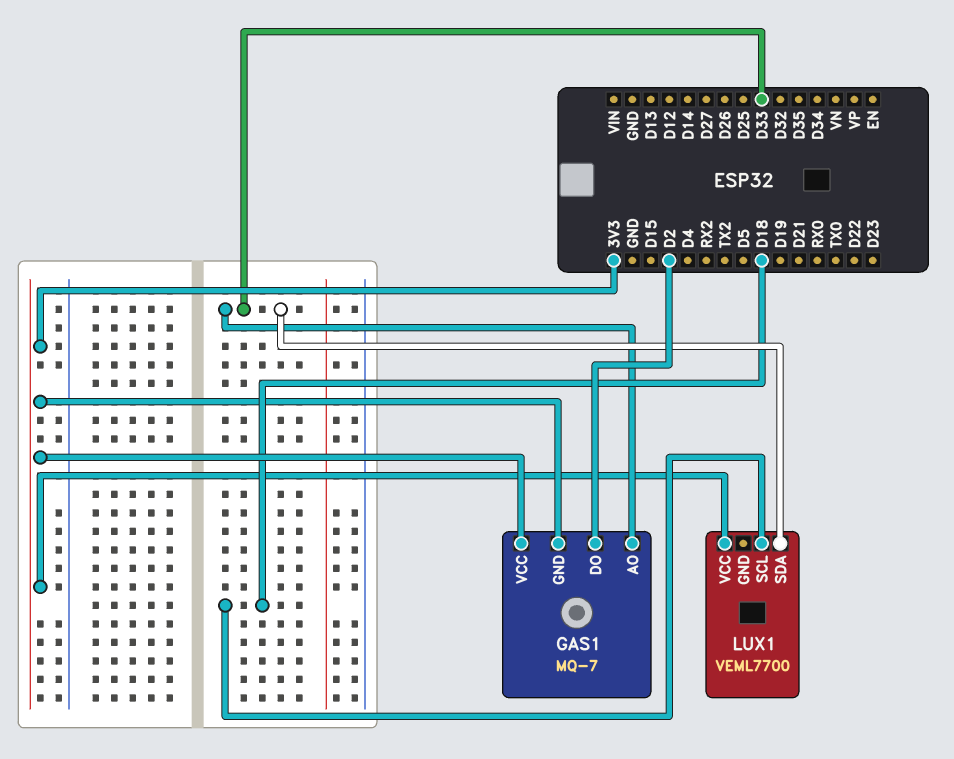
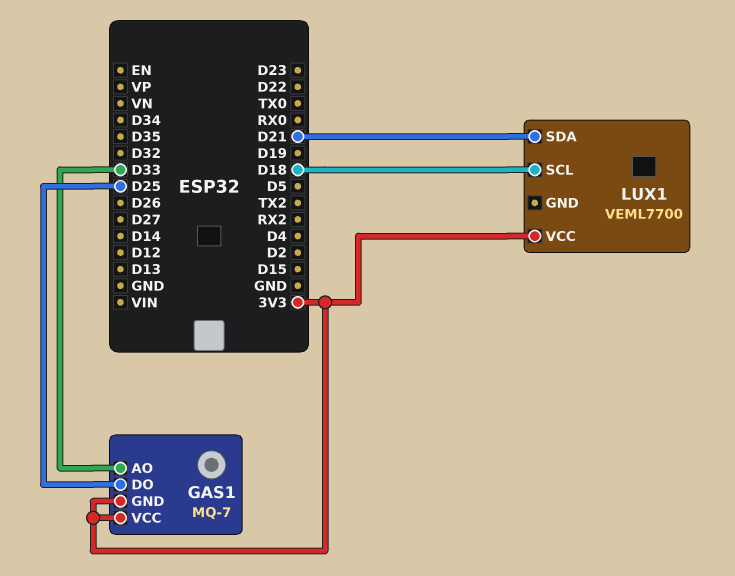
GAS1 pin DO: D2 -> D25
LUX1 pin SDA: D33 -> D21

